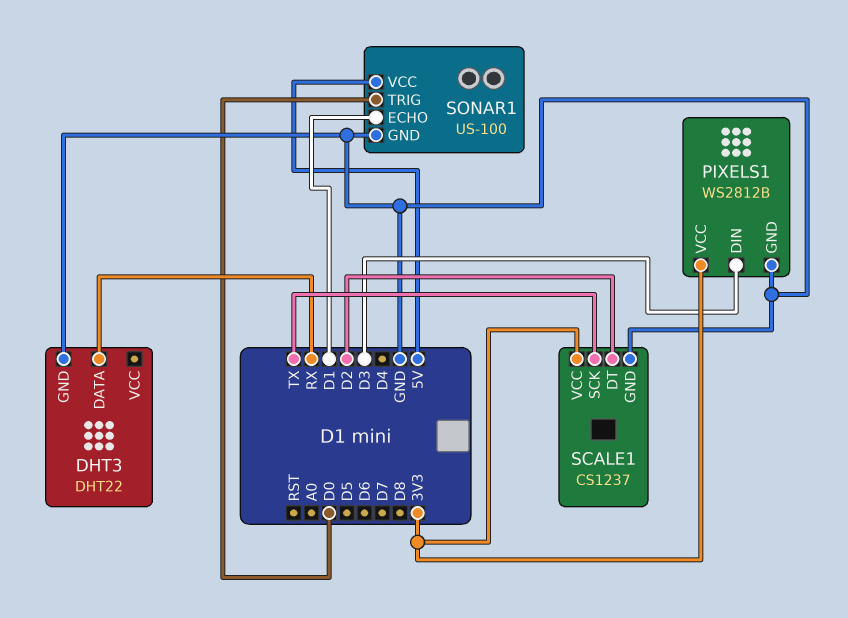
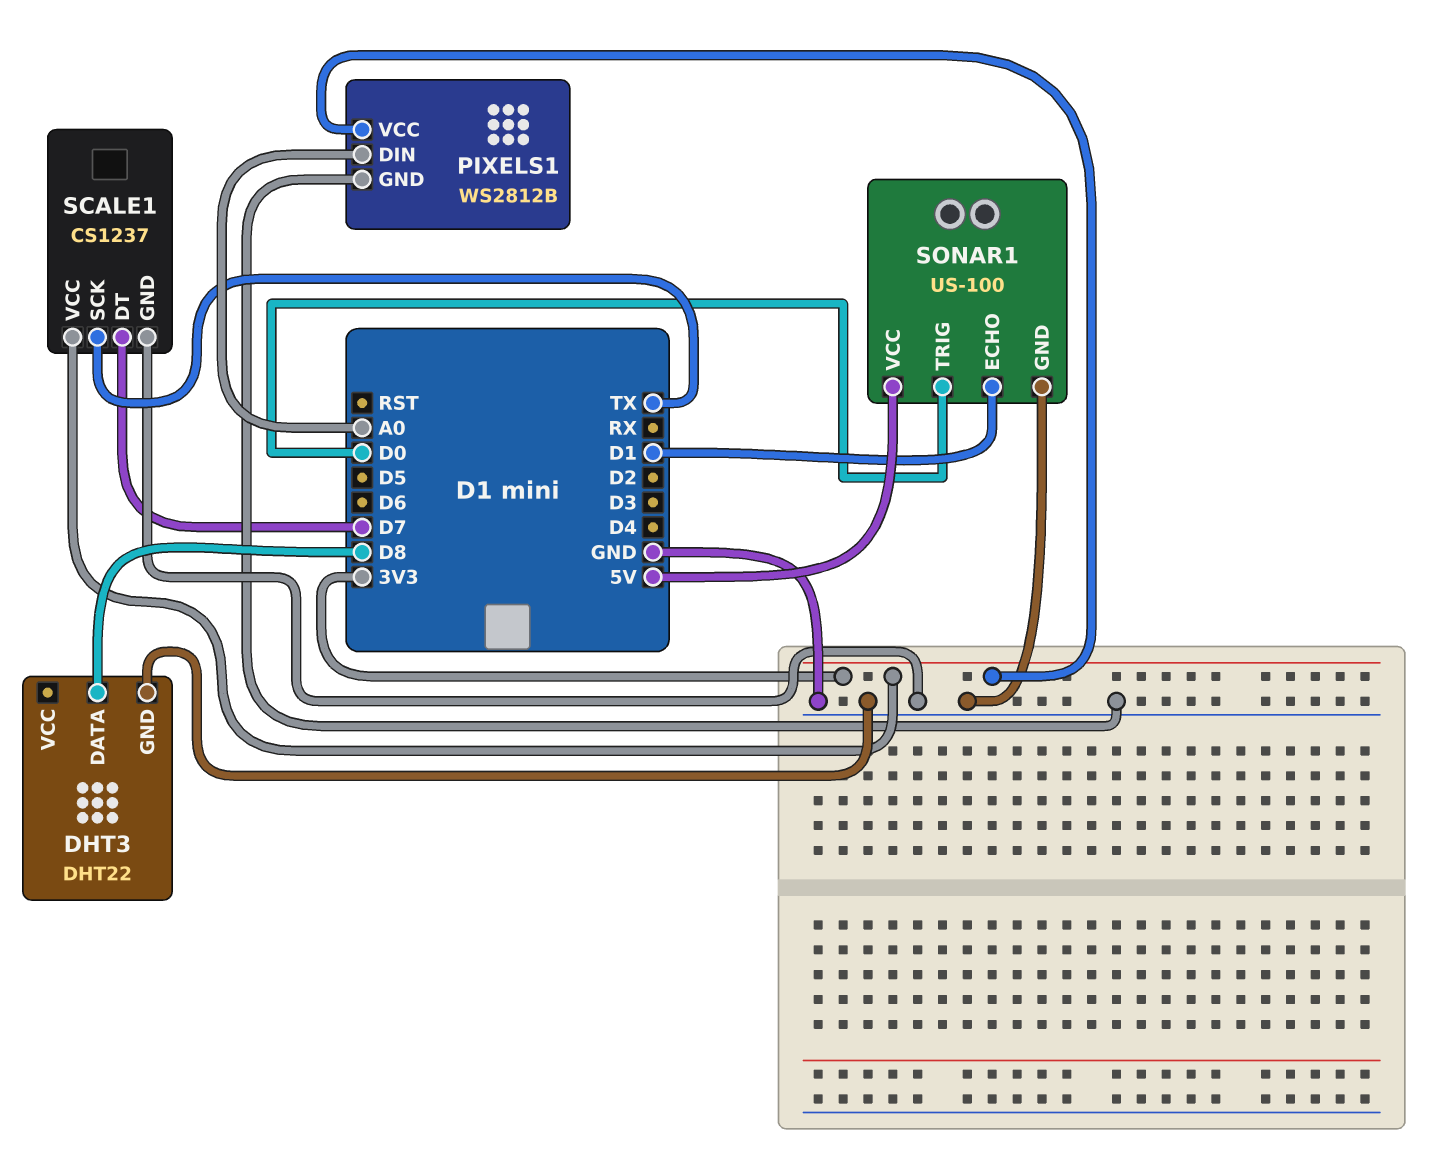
DHT3 pin DATA: RX -> D8
PIXELS1 pin DIN: D3 -> A0
SCALE1 pin DT: D2 -> D7

